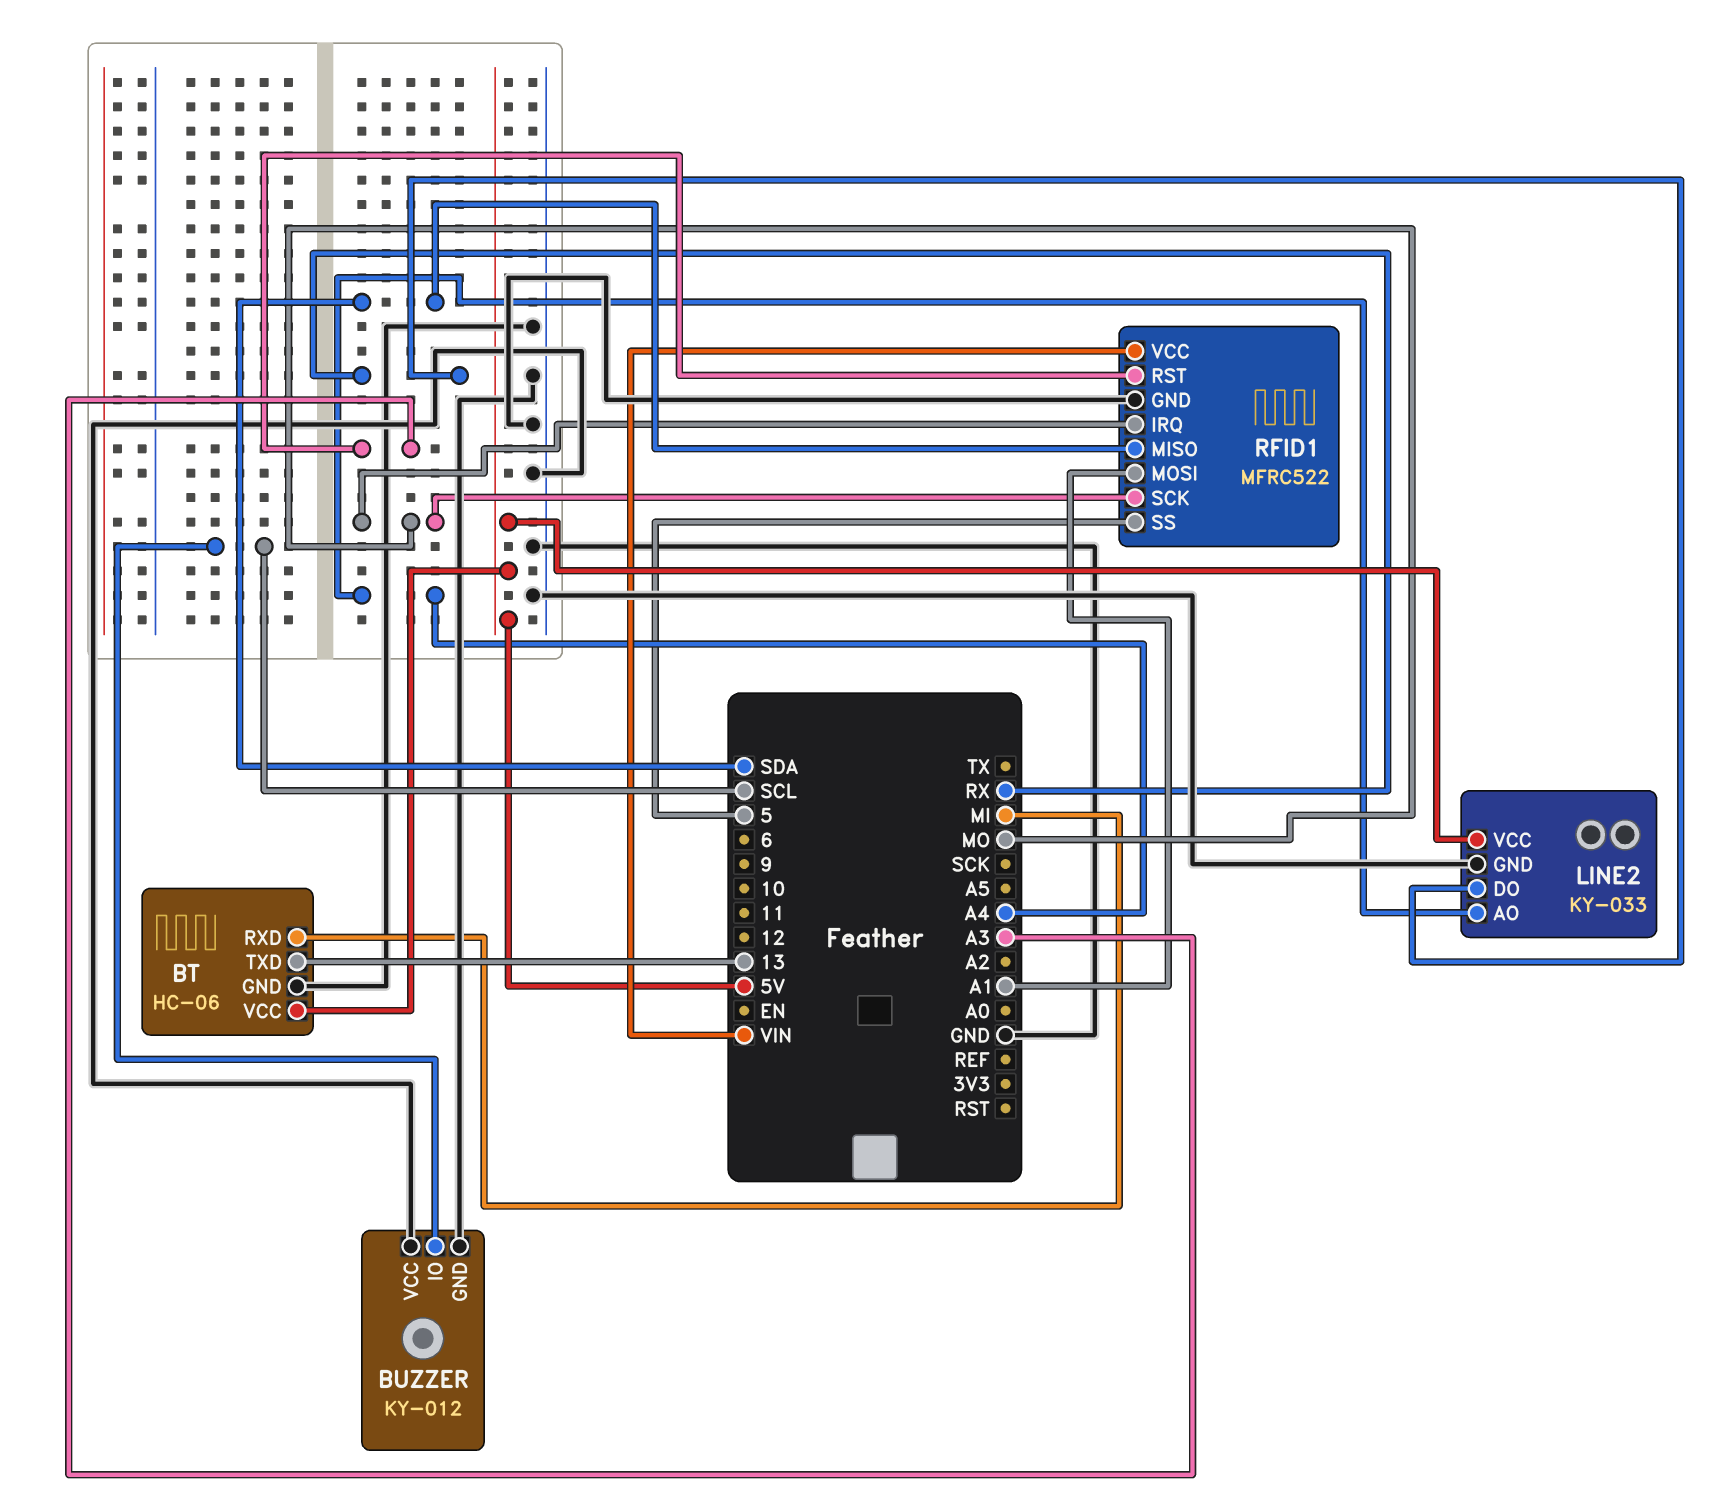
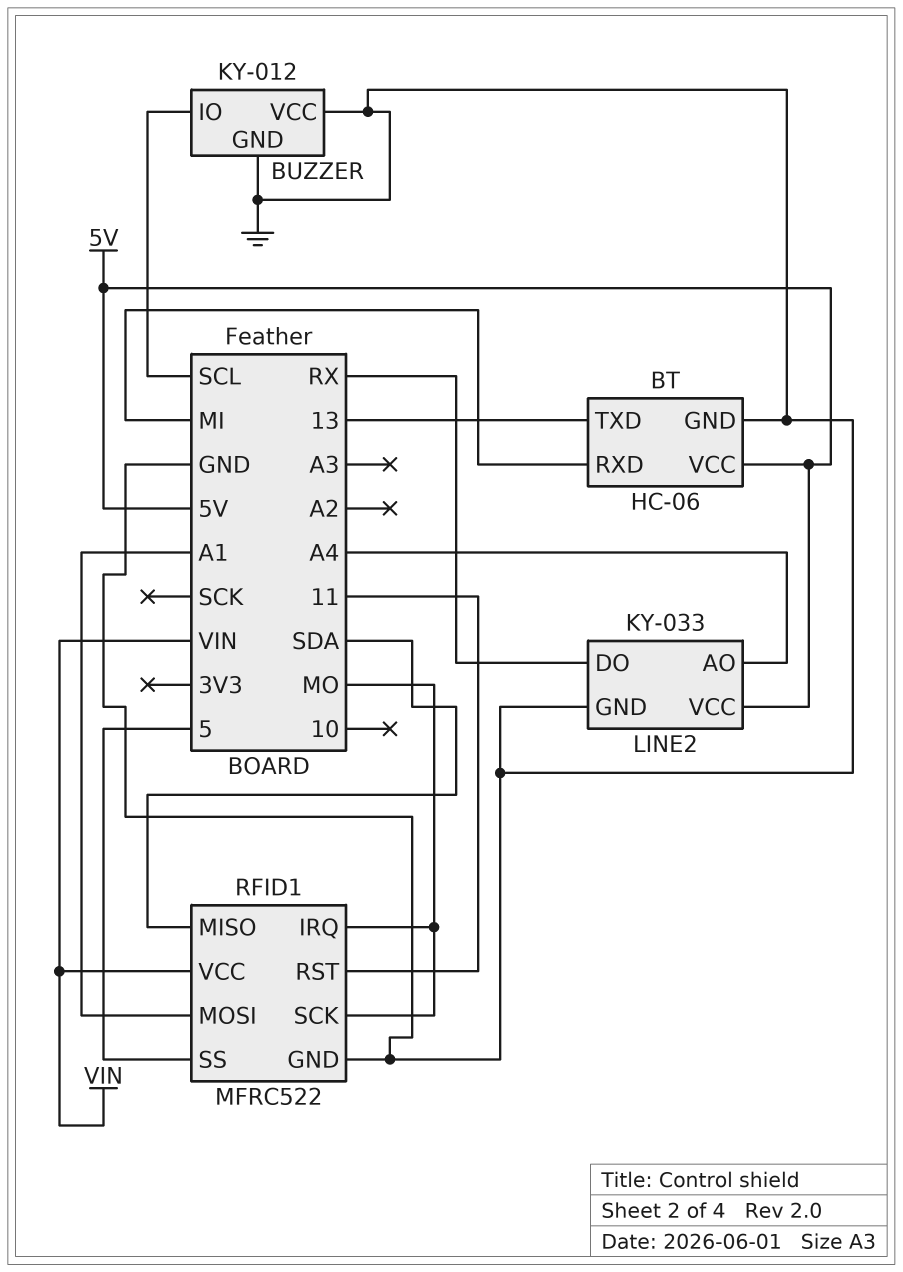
RFID1 pin RST: A3 -> 11

